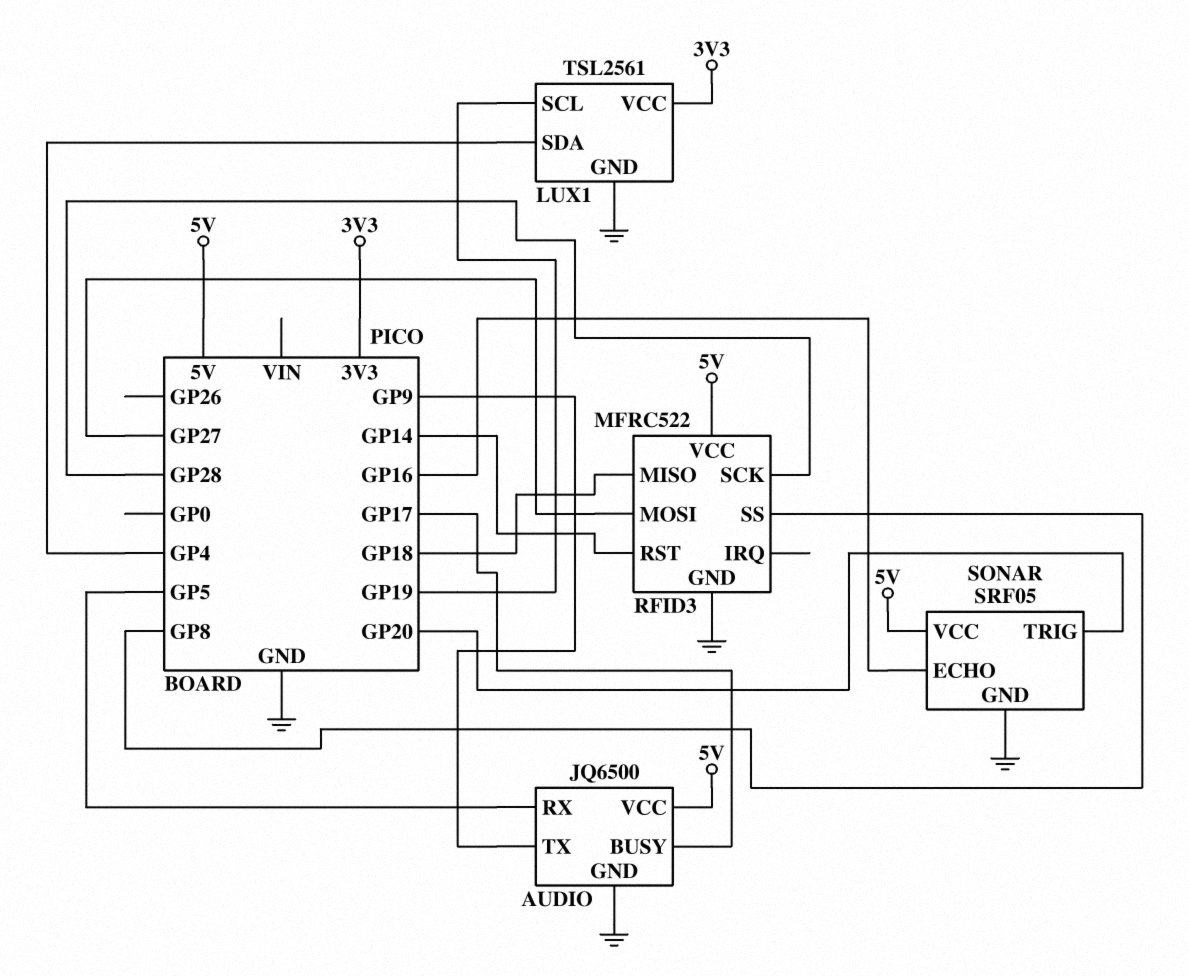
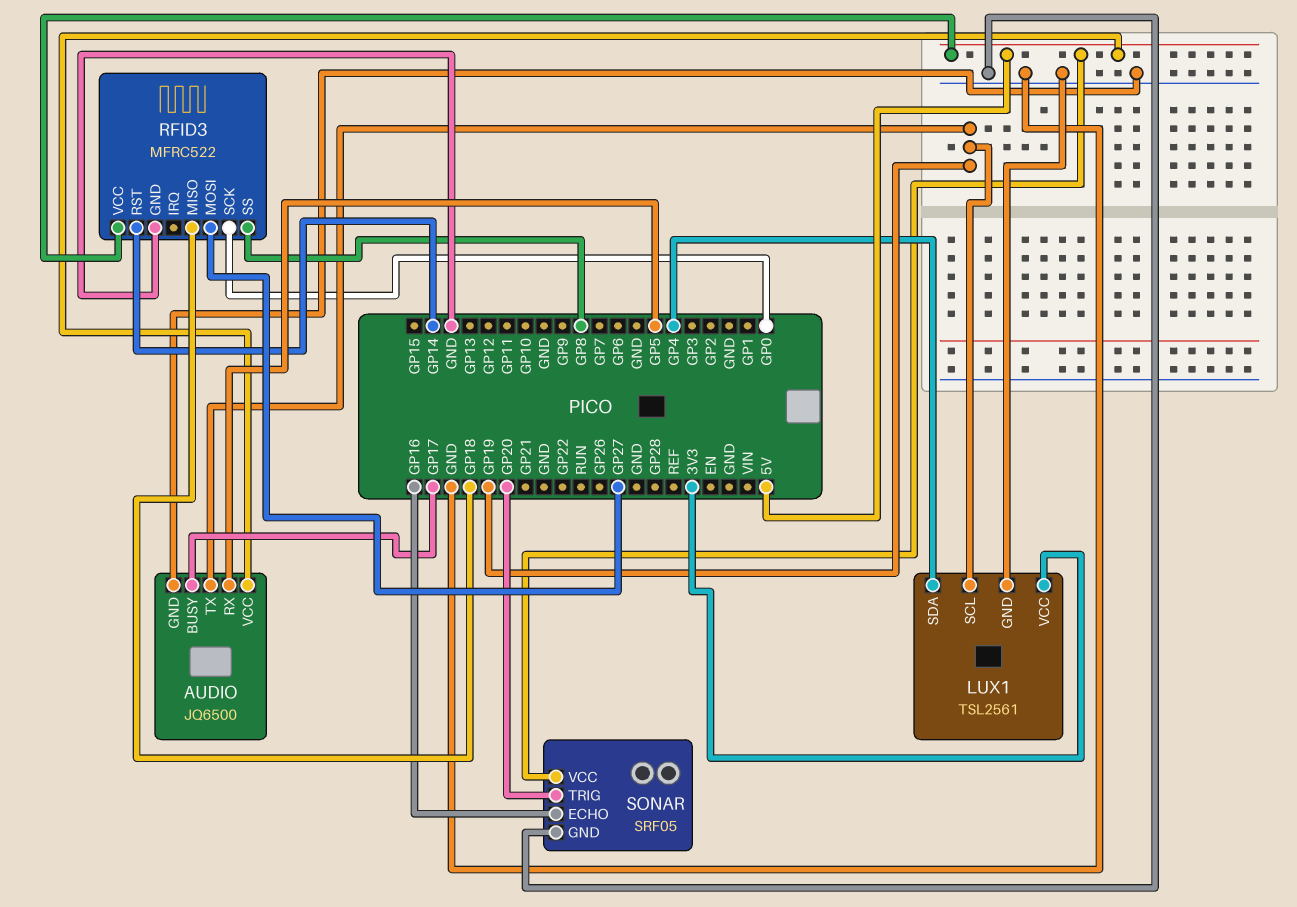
AUDIO pin TX: GP9 -> GP19
RFID3 pin SCK: GP28 -> GP0

